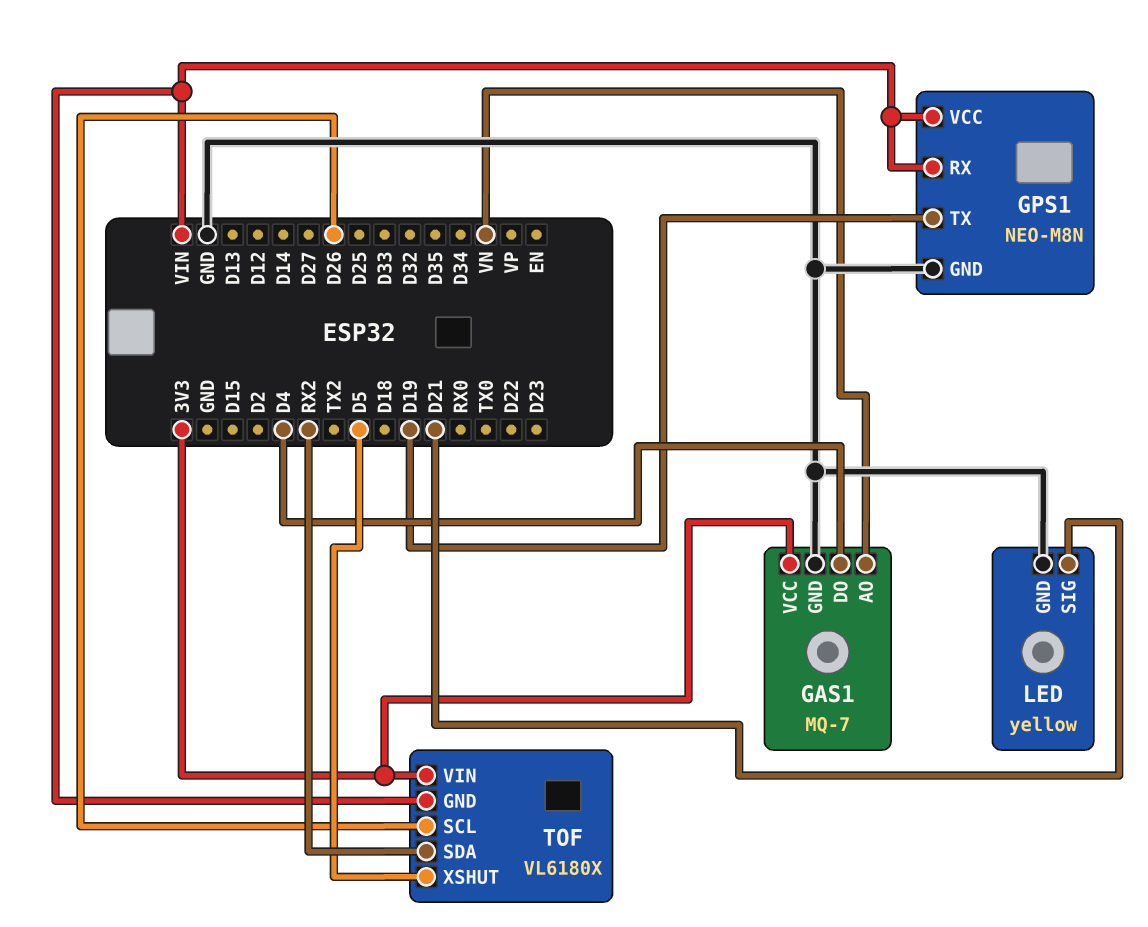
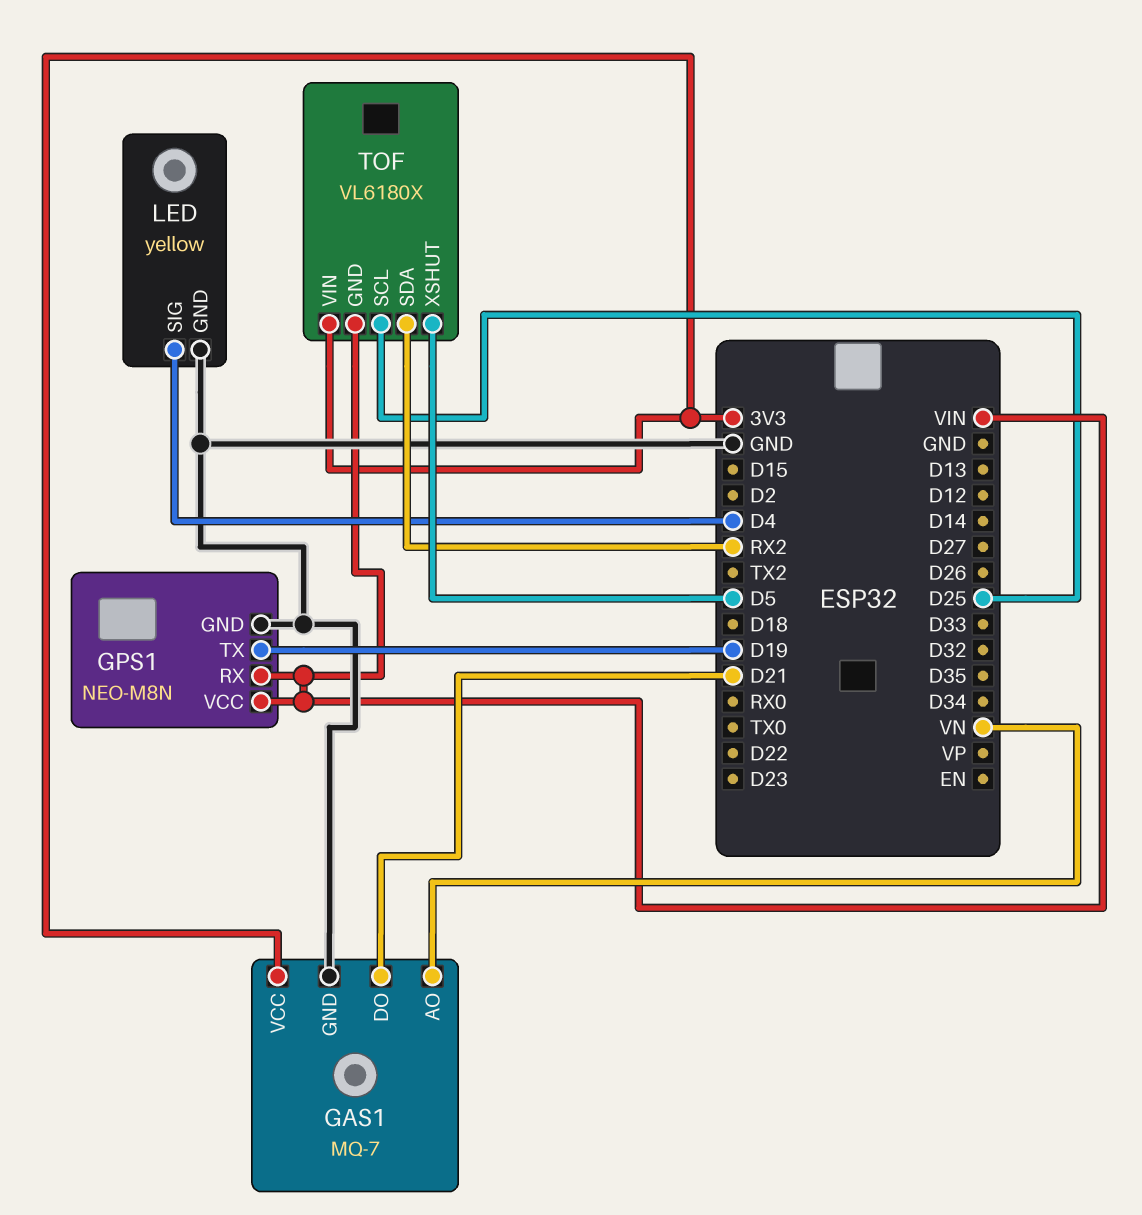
GAS1 pin DO: D4 -> D21
LED pin SIG: D21 -> D4
TOF pin SCL: D26 -> D25

